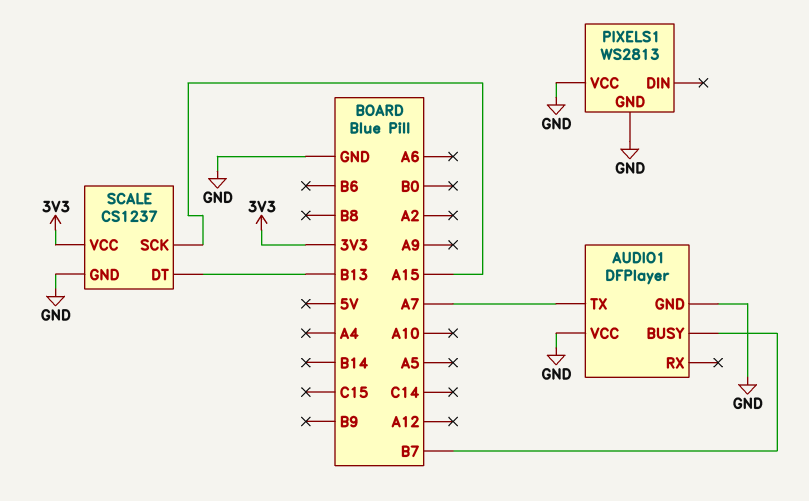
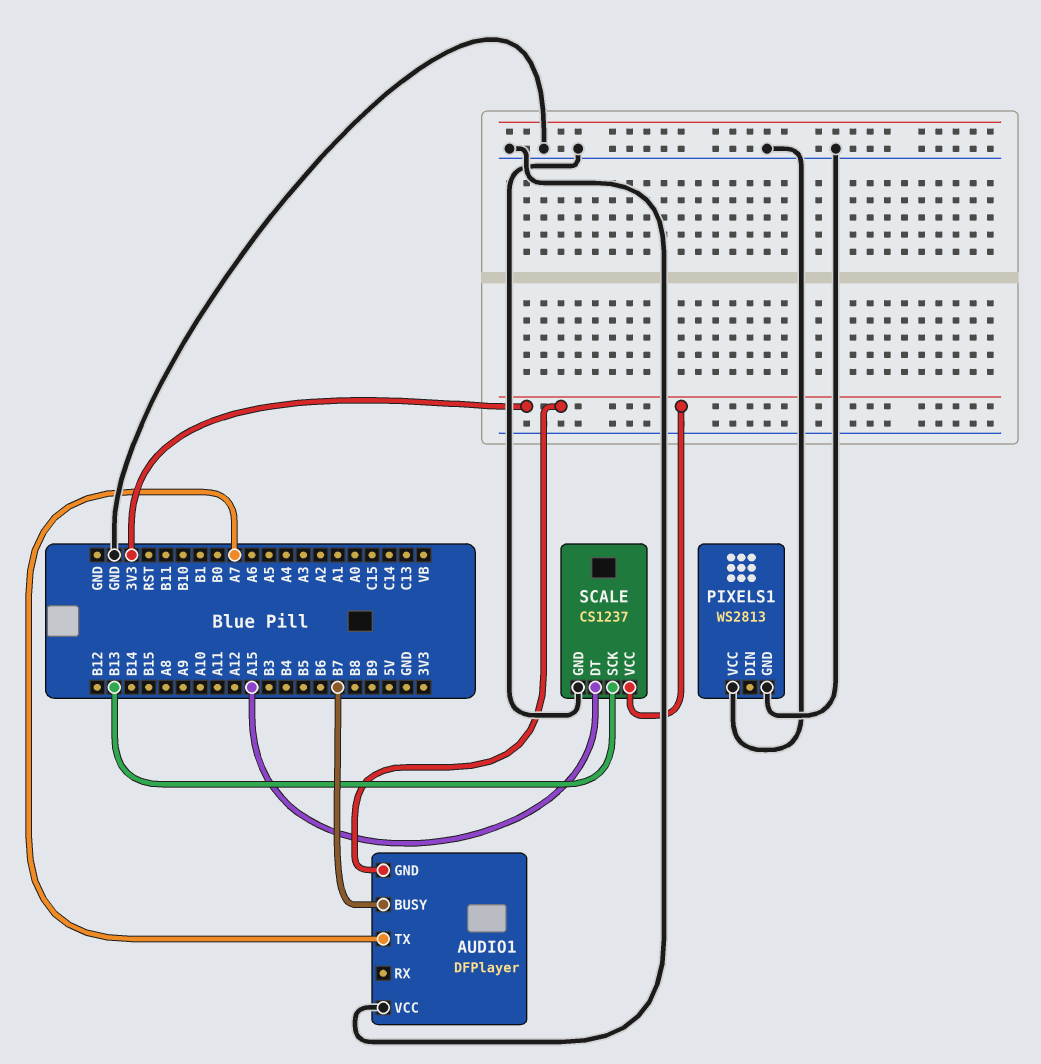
AUDIO1 pin GND: GND -> 3V3
SCALE pin DT: B13 -> A15
SCALE pin SCK: A15 -> B13

